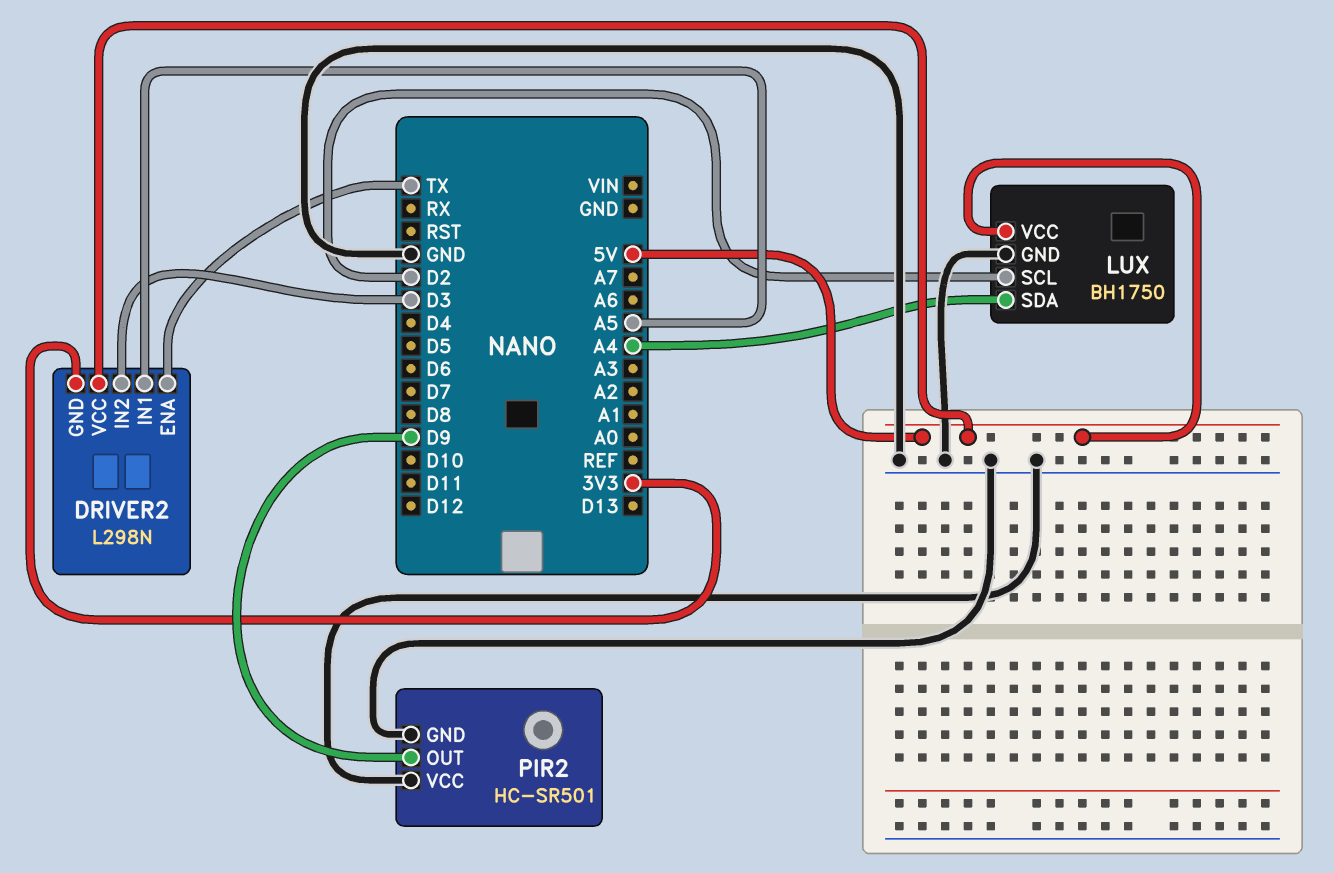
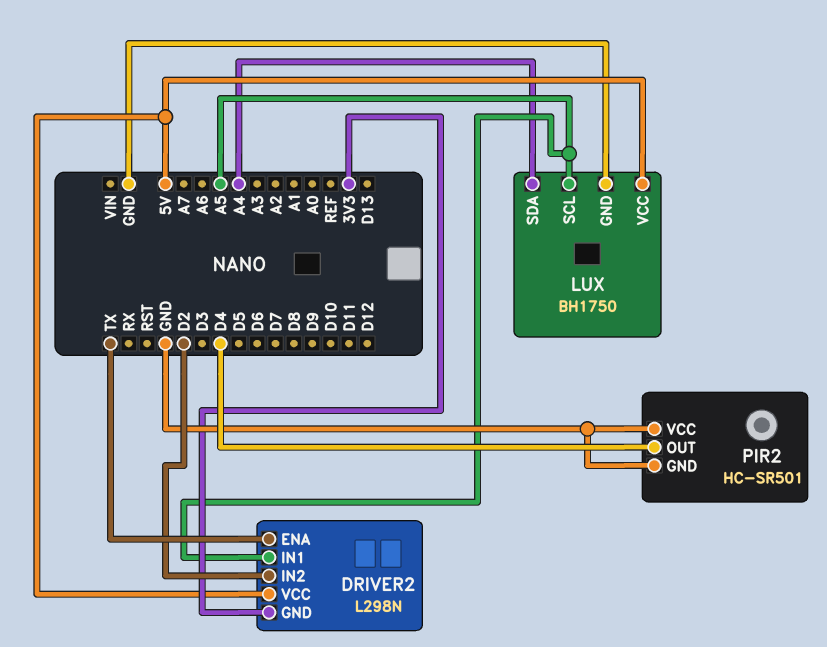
DRIVER2 pin IN2: D3 -> D2
LUX pin SCL: D2 -> A5
PIR2 pin OUT: D9 -> D4

